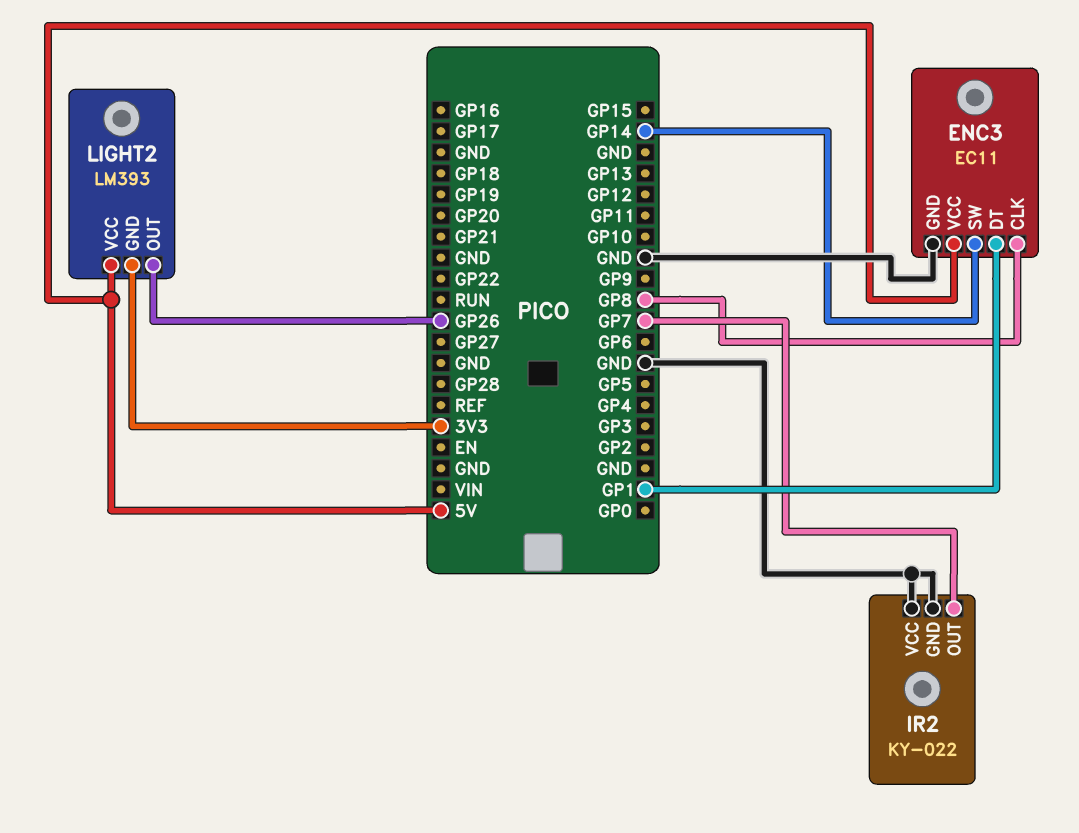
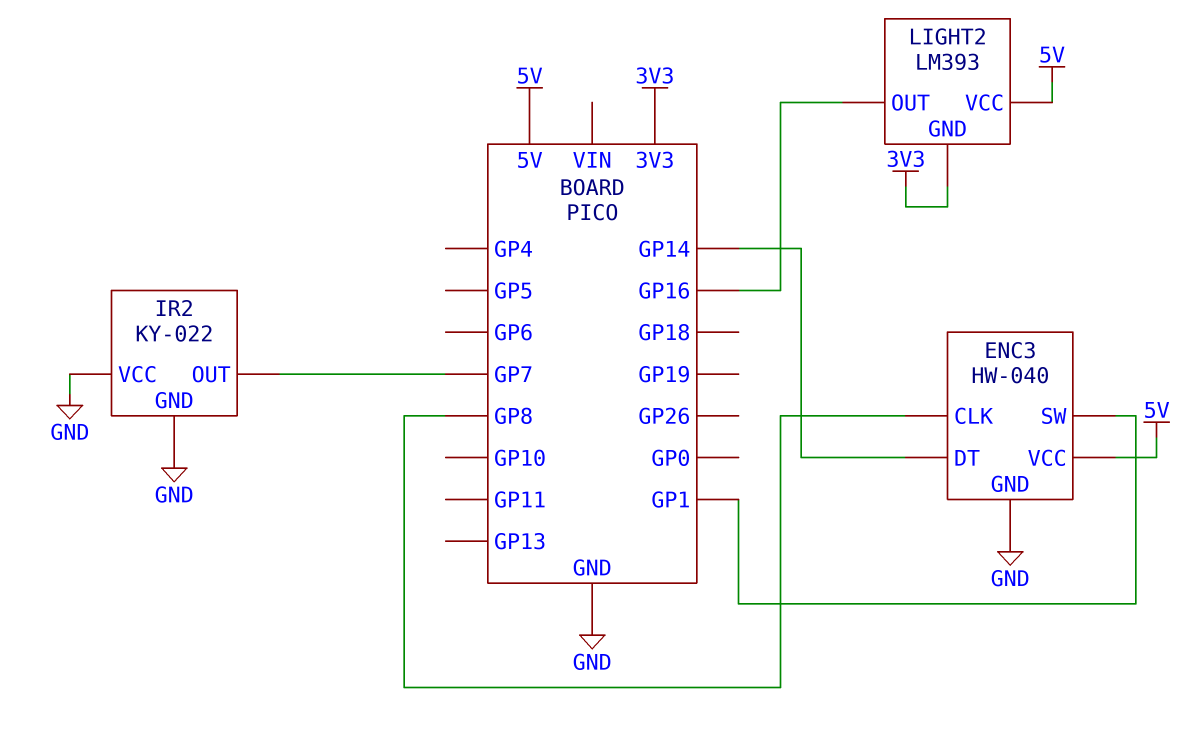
ENC3: EC11 -> HW-040
ENC3 pin DT: GP1 -> GP14
ENC3 pin SW: GP14 -> GP1
LIGHT2 pin OUT: GP26 -> GP16

